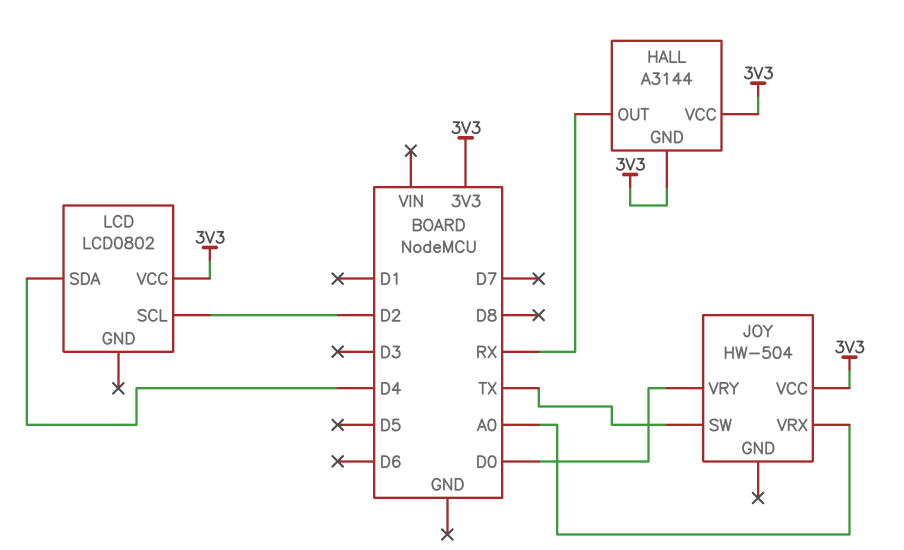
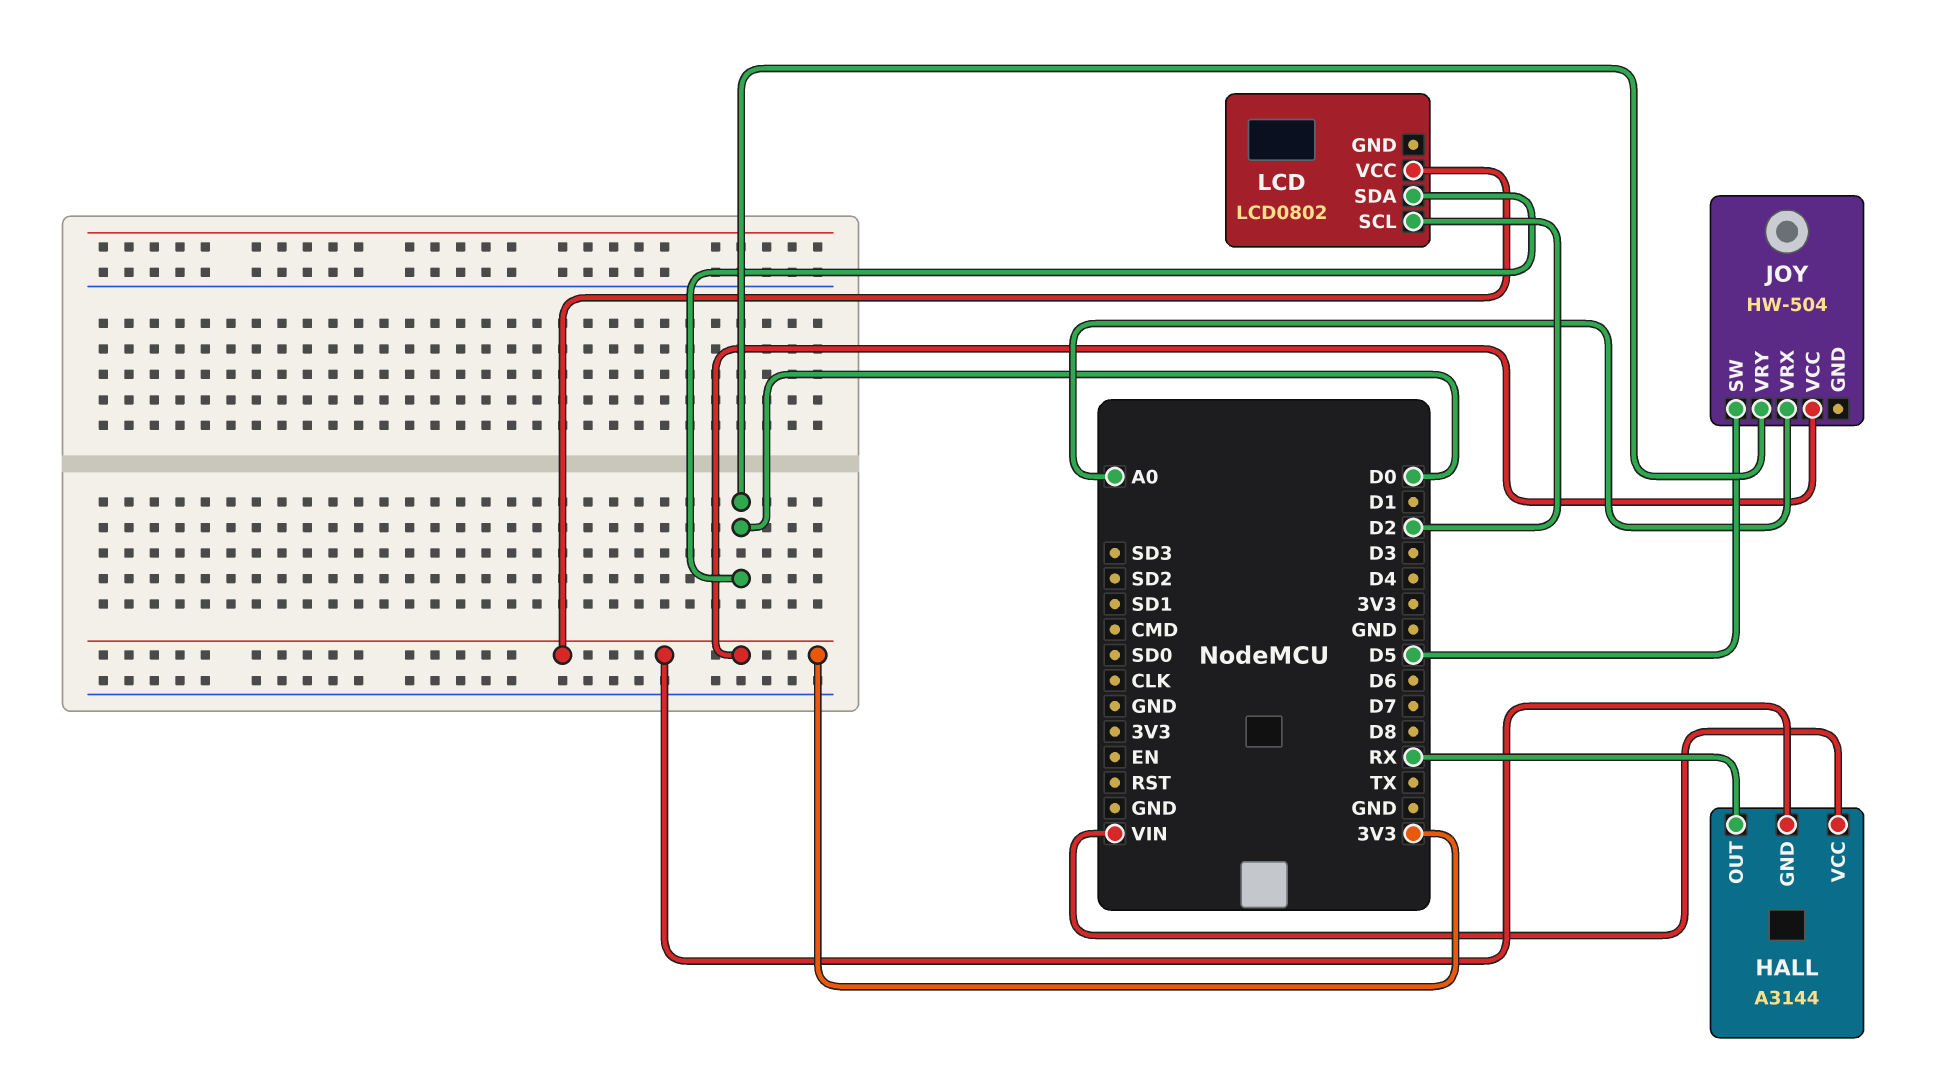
HALL pin VCC: 3V3 -> VIN
JOY pin SW: TX -> D5
LCD pin SDA: D4 -> D0

